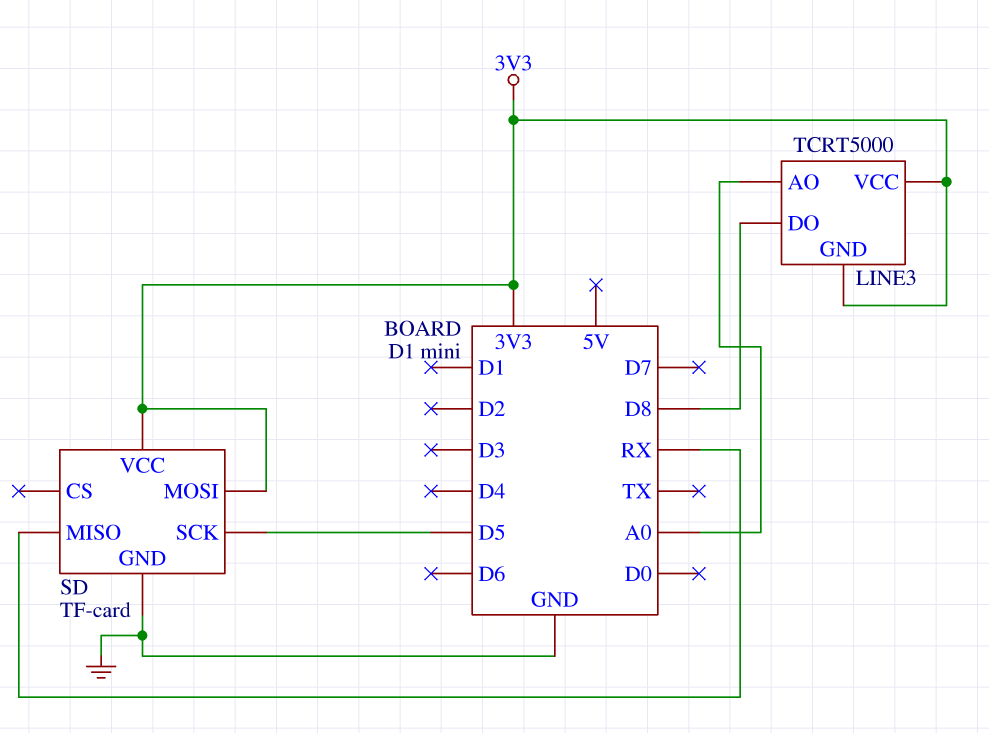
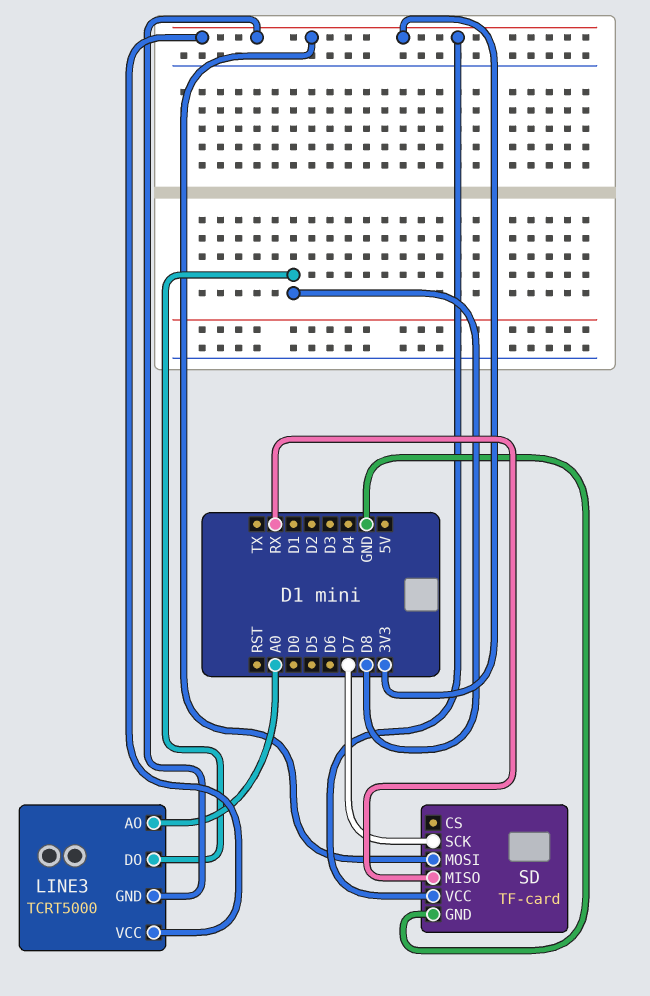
SD pin SCK: D5 -> D7

